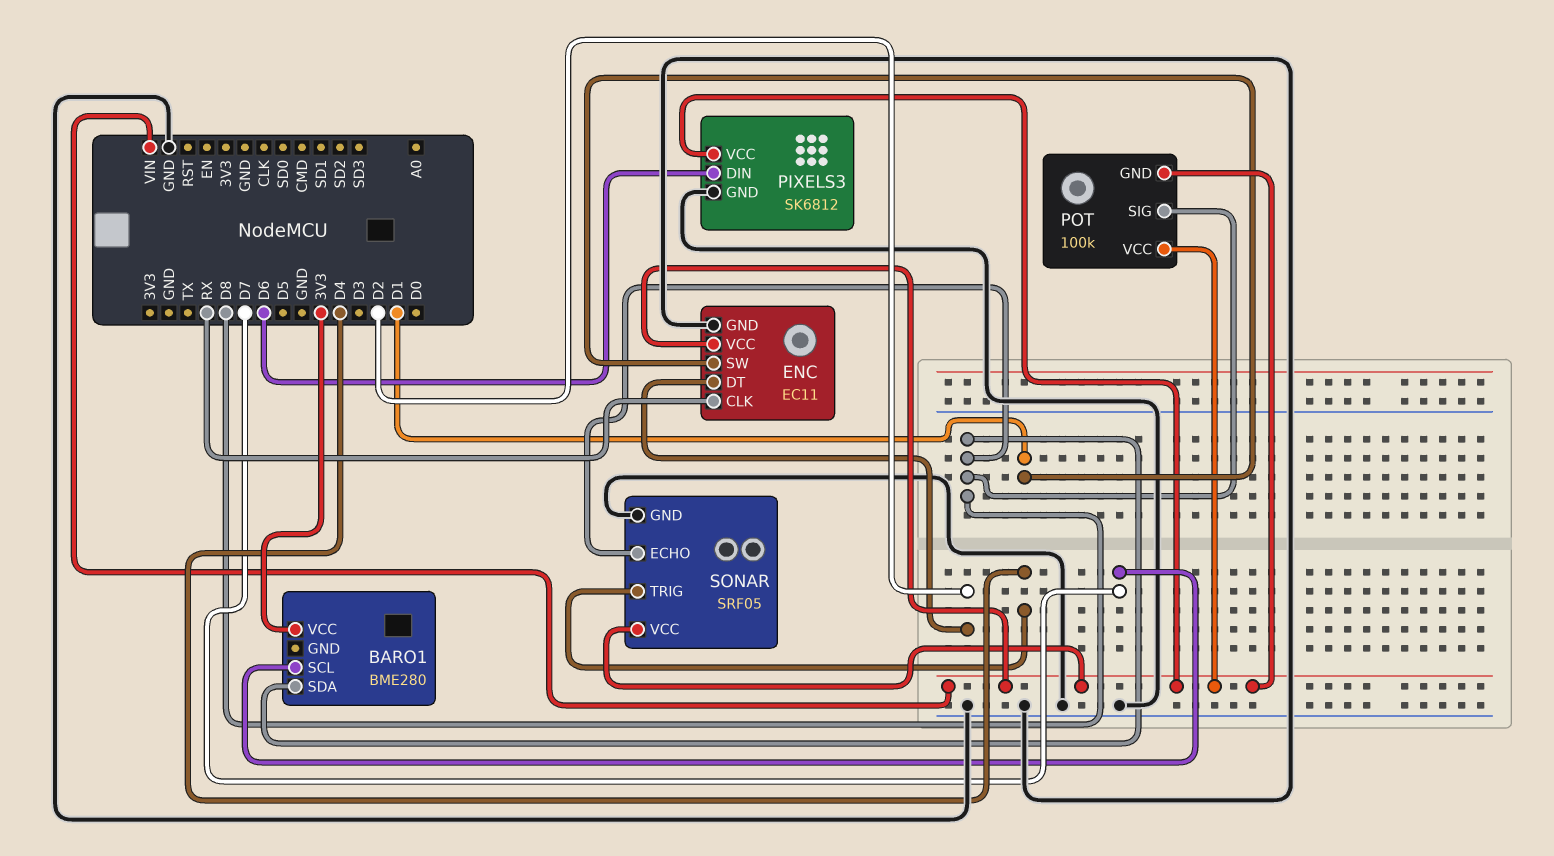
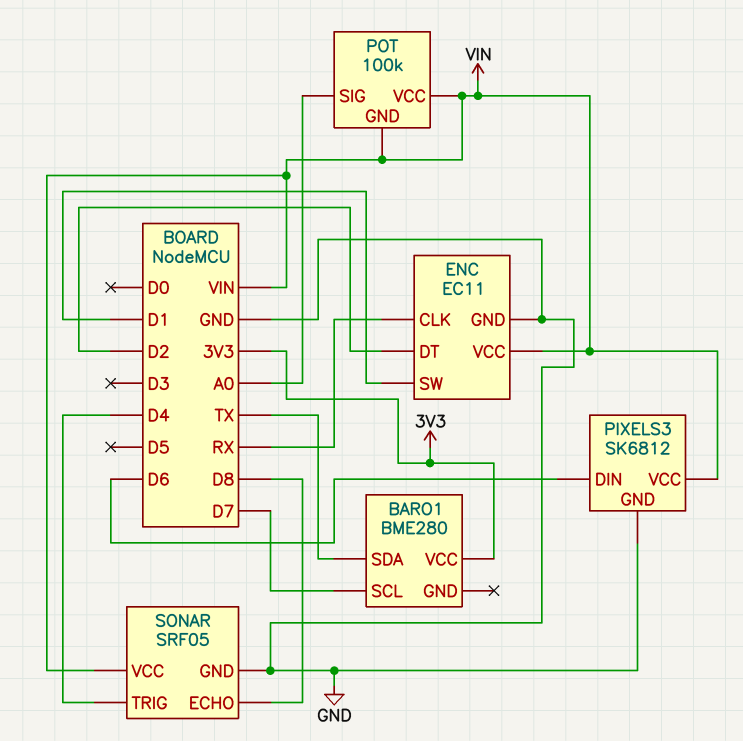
BARO1 pin SDA: D8 -> TX
POT pin SIG: D8 -> A0

